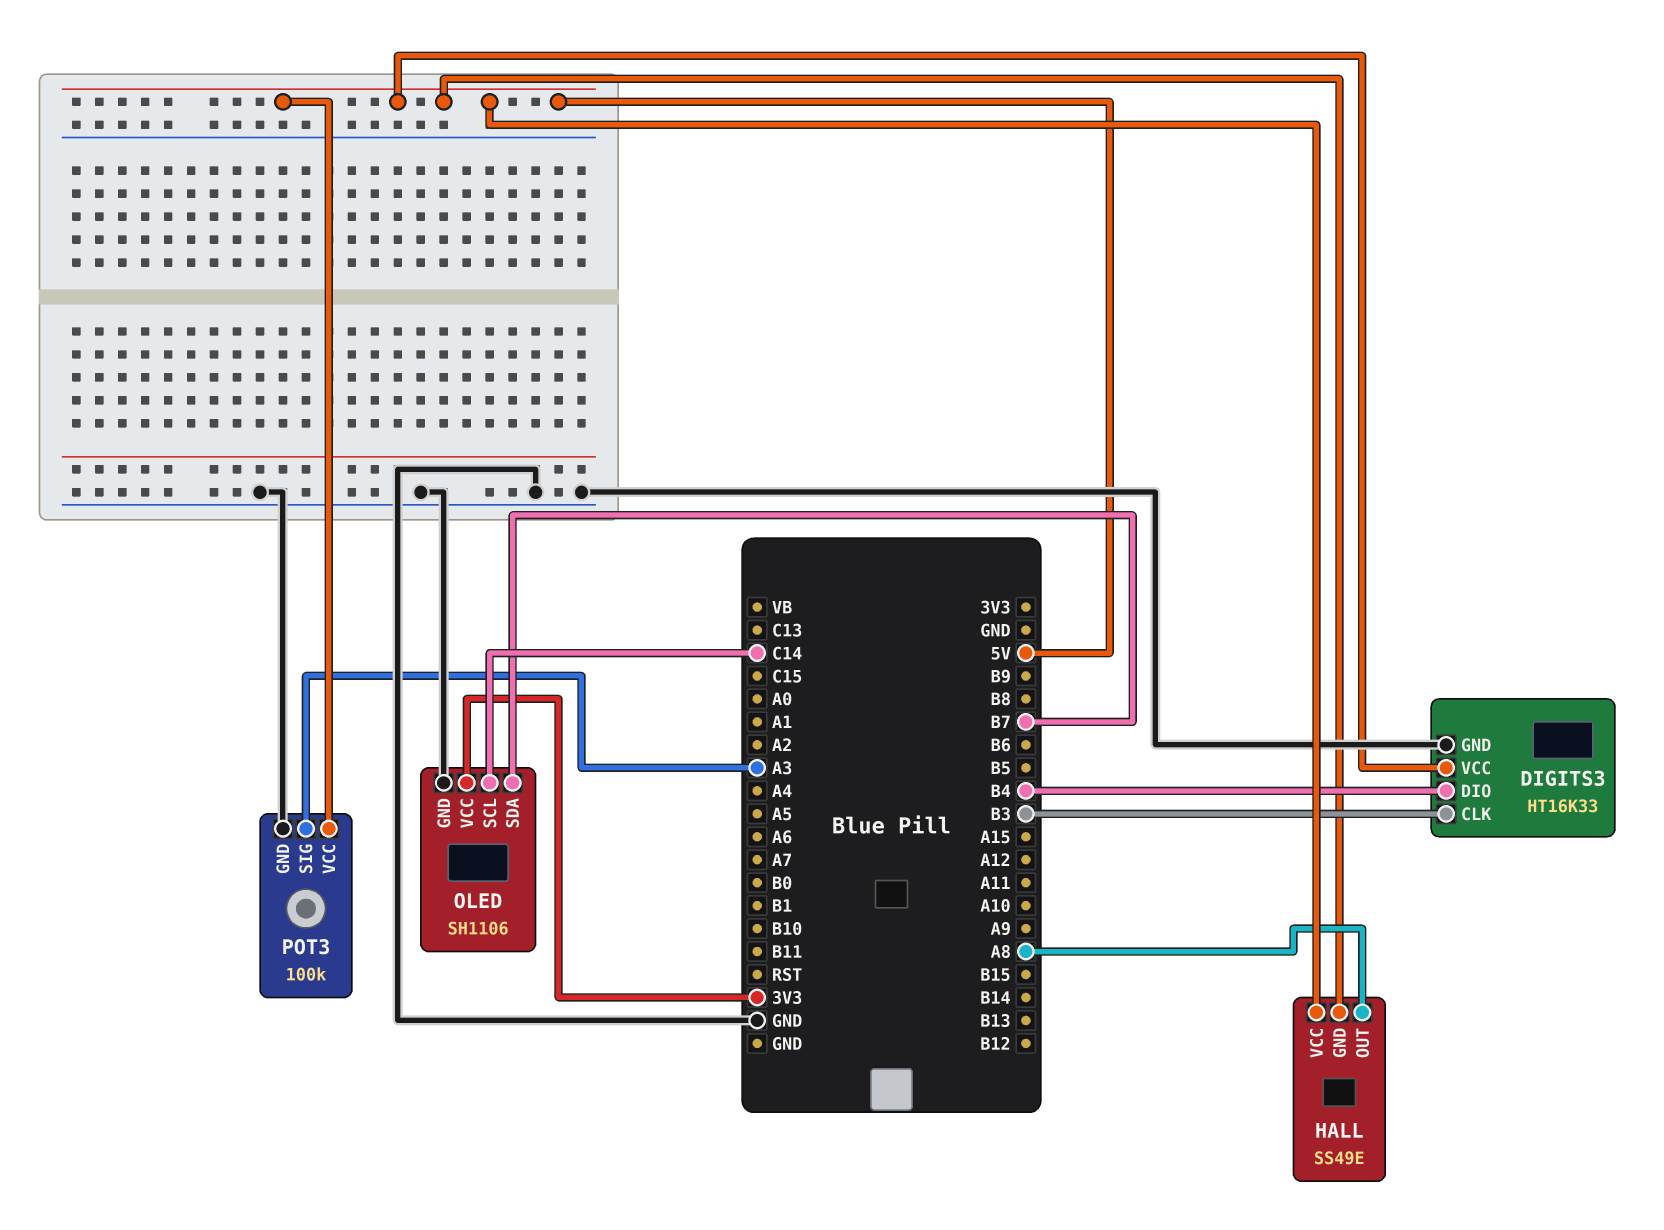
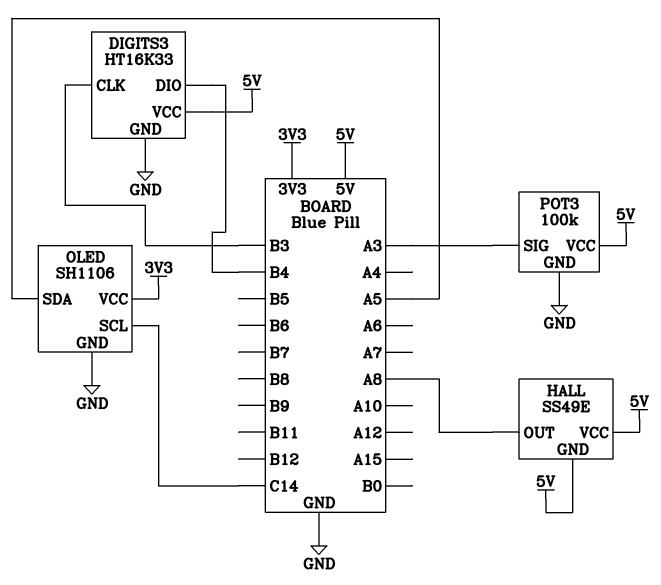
OLED pin SDA: B7 -> A5

